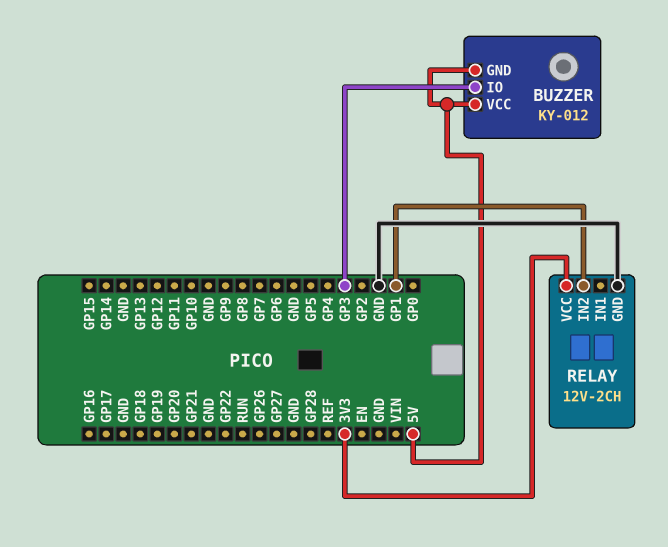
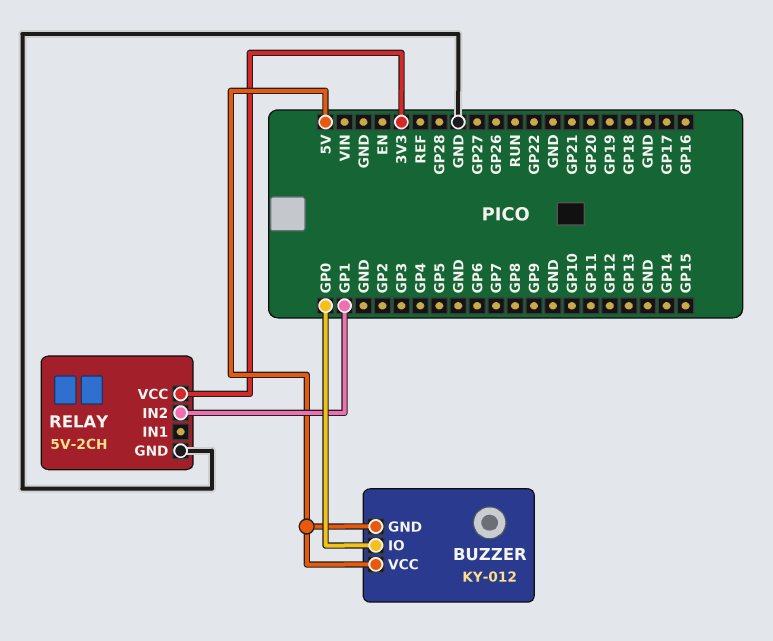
BUZZER pin IO: GP3 -> GP0
RELAY: 12V-2CH -> 5V-2CH

